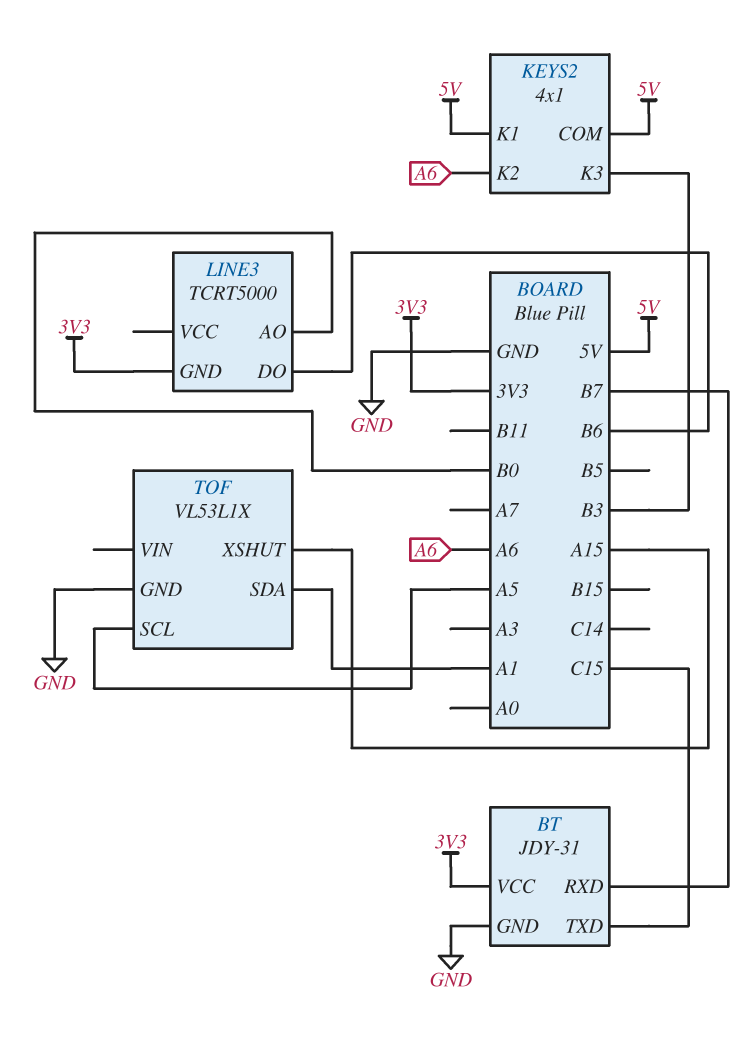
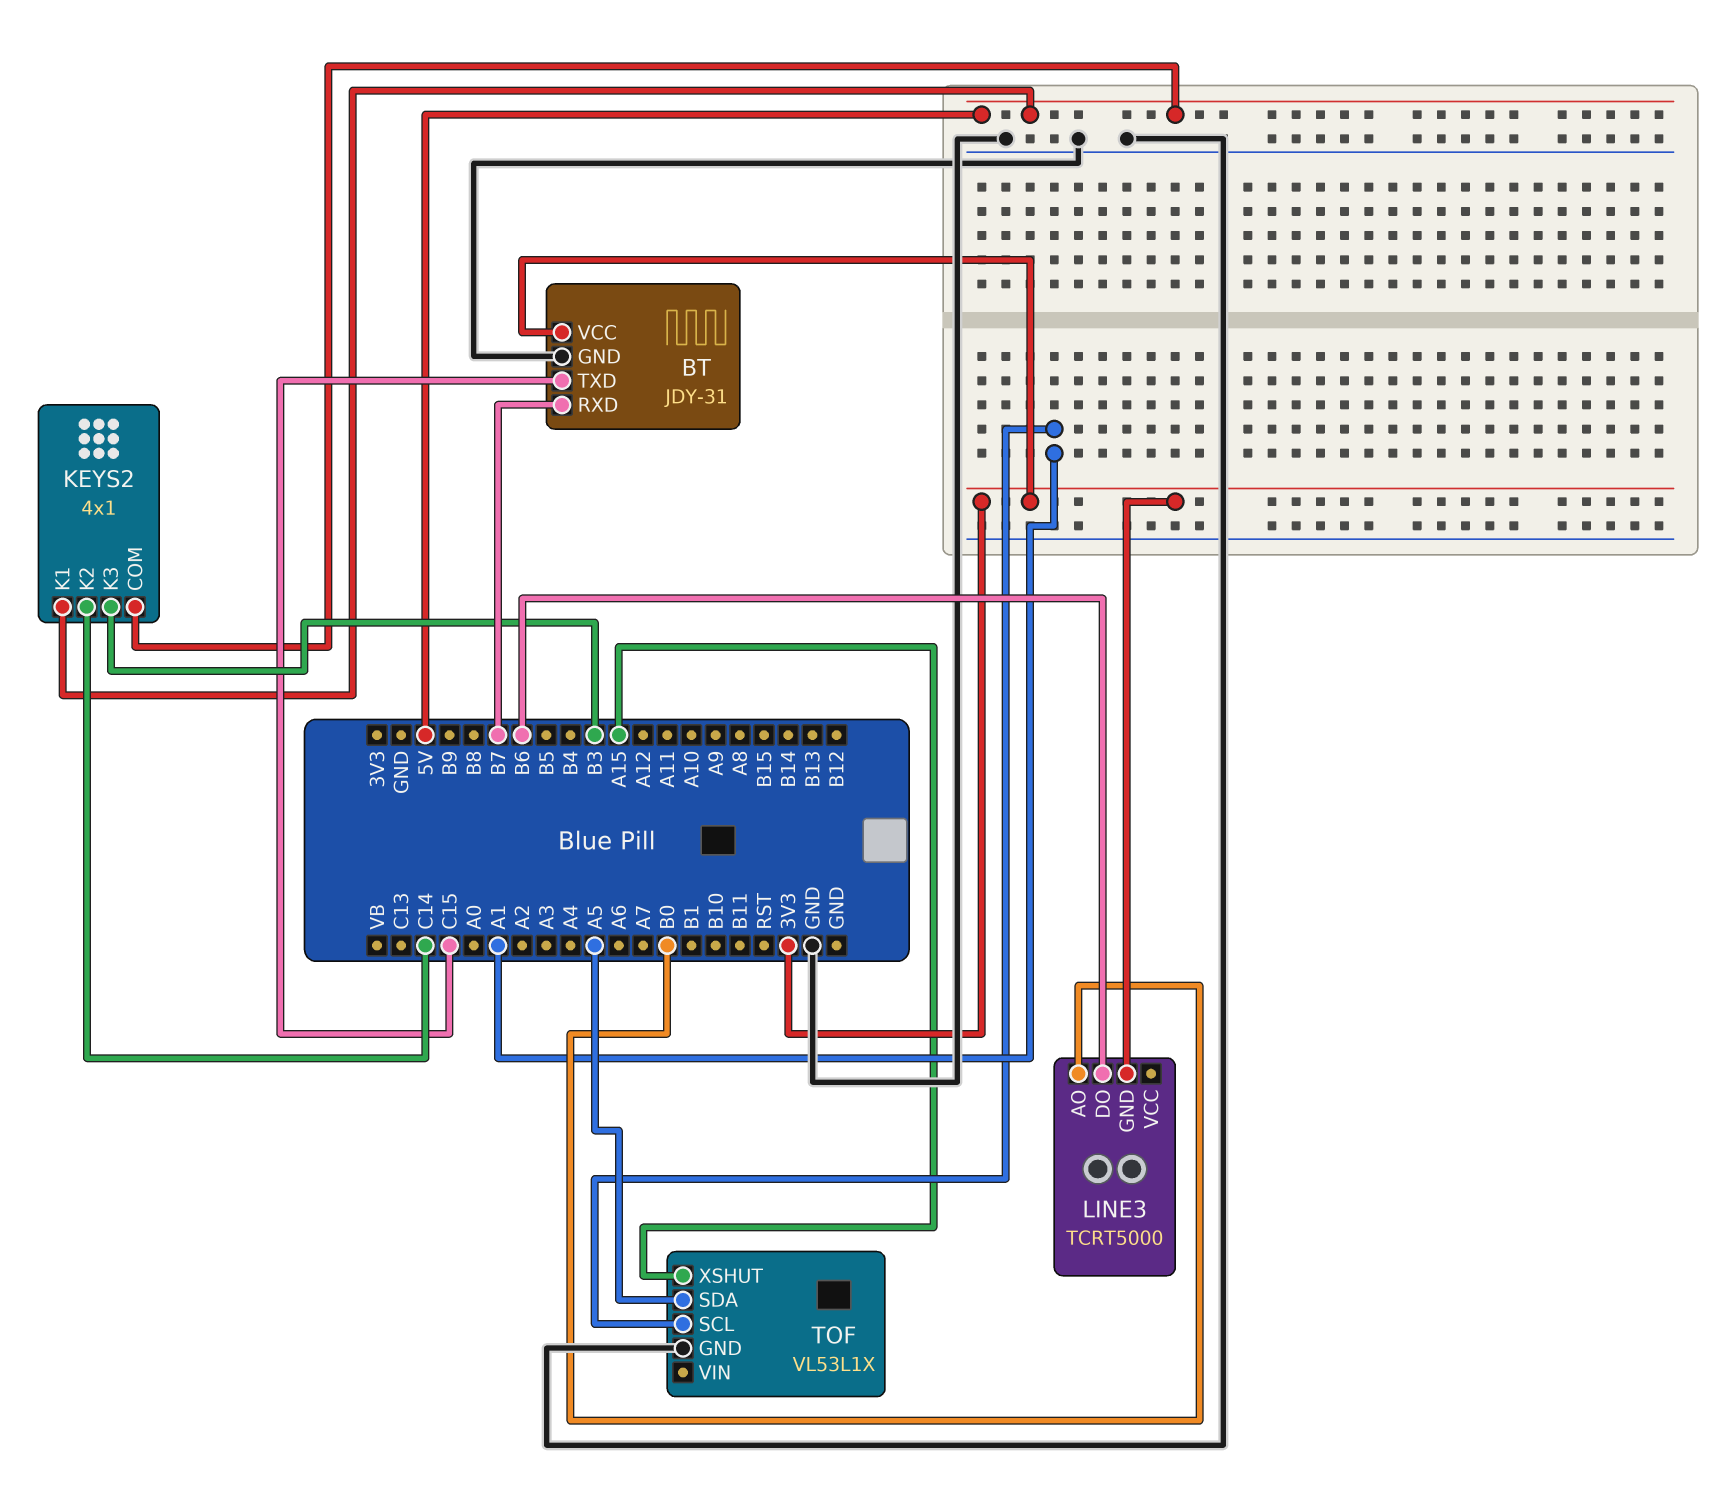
KEYS2 pin K2: A6 -> C14
TOF pin SCL: A5 -> A1
TOF pin SDA: A1 -> A5

